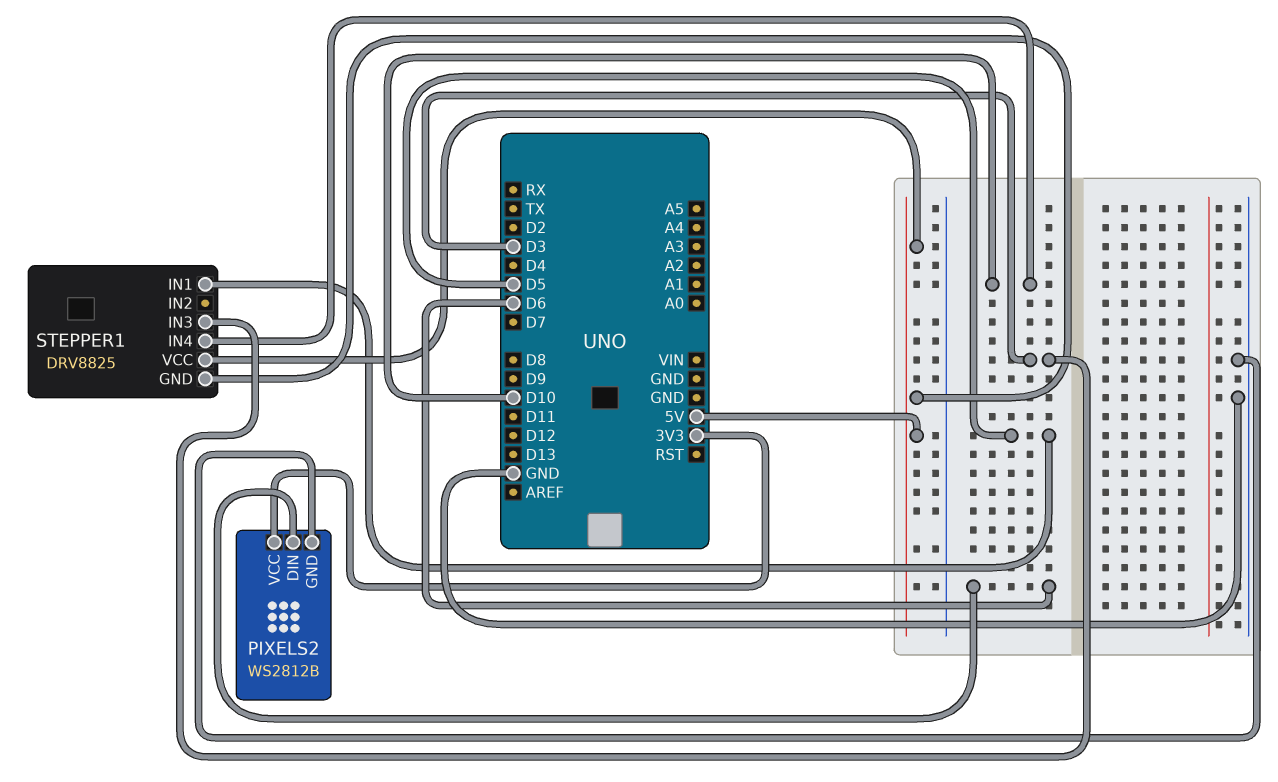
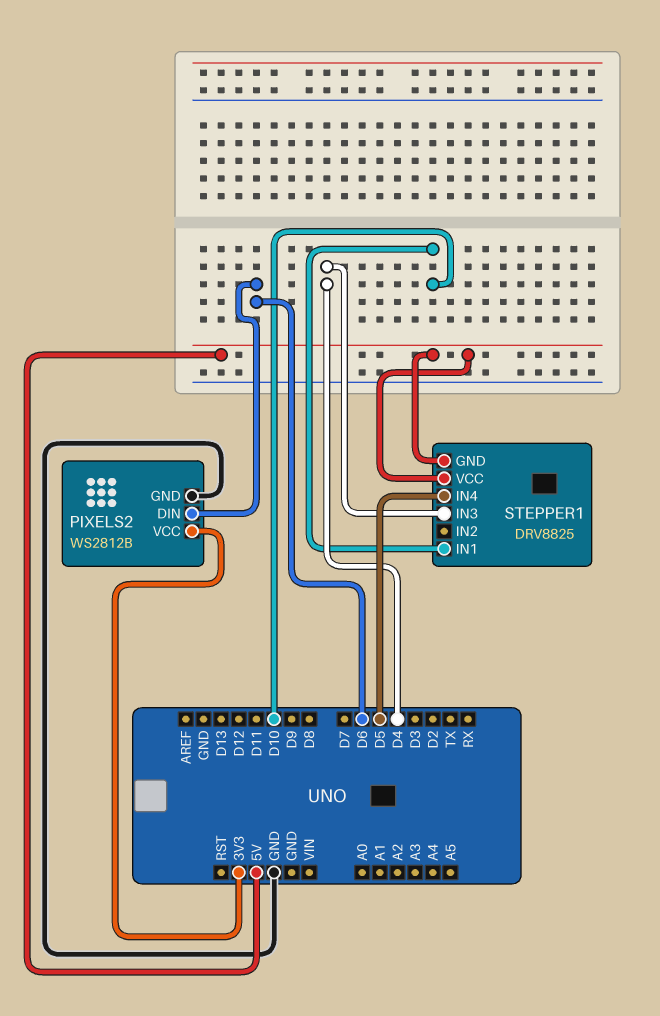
STEPPER1 pin IN1: D5 -> D10
STEPPER1 pin IN3: D3 -> D4
STEPPER1 pin IN4: D10 -> D5

